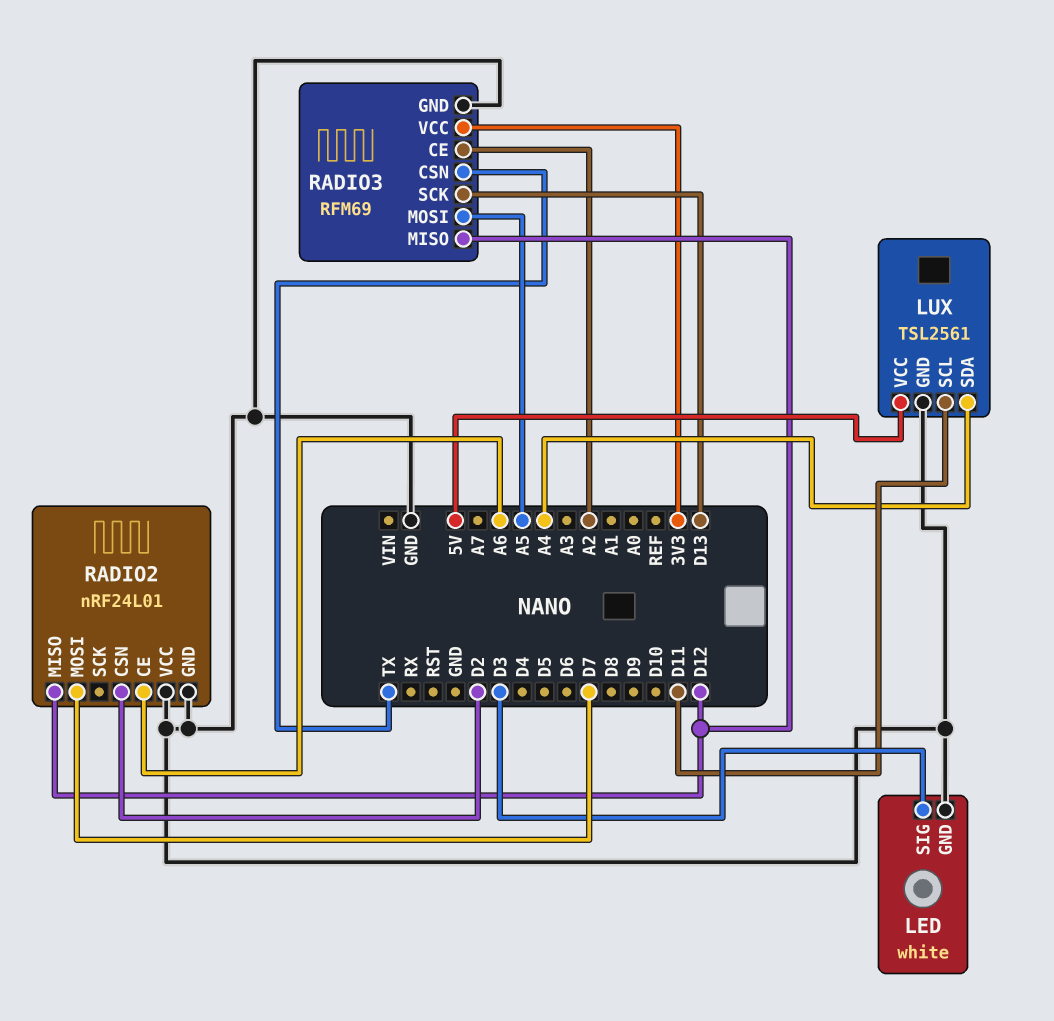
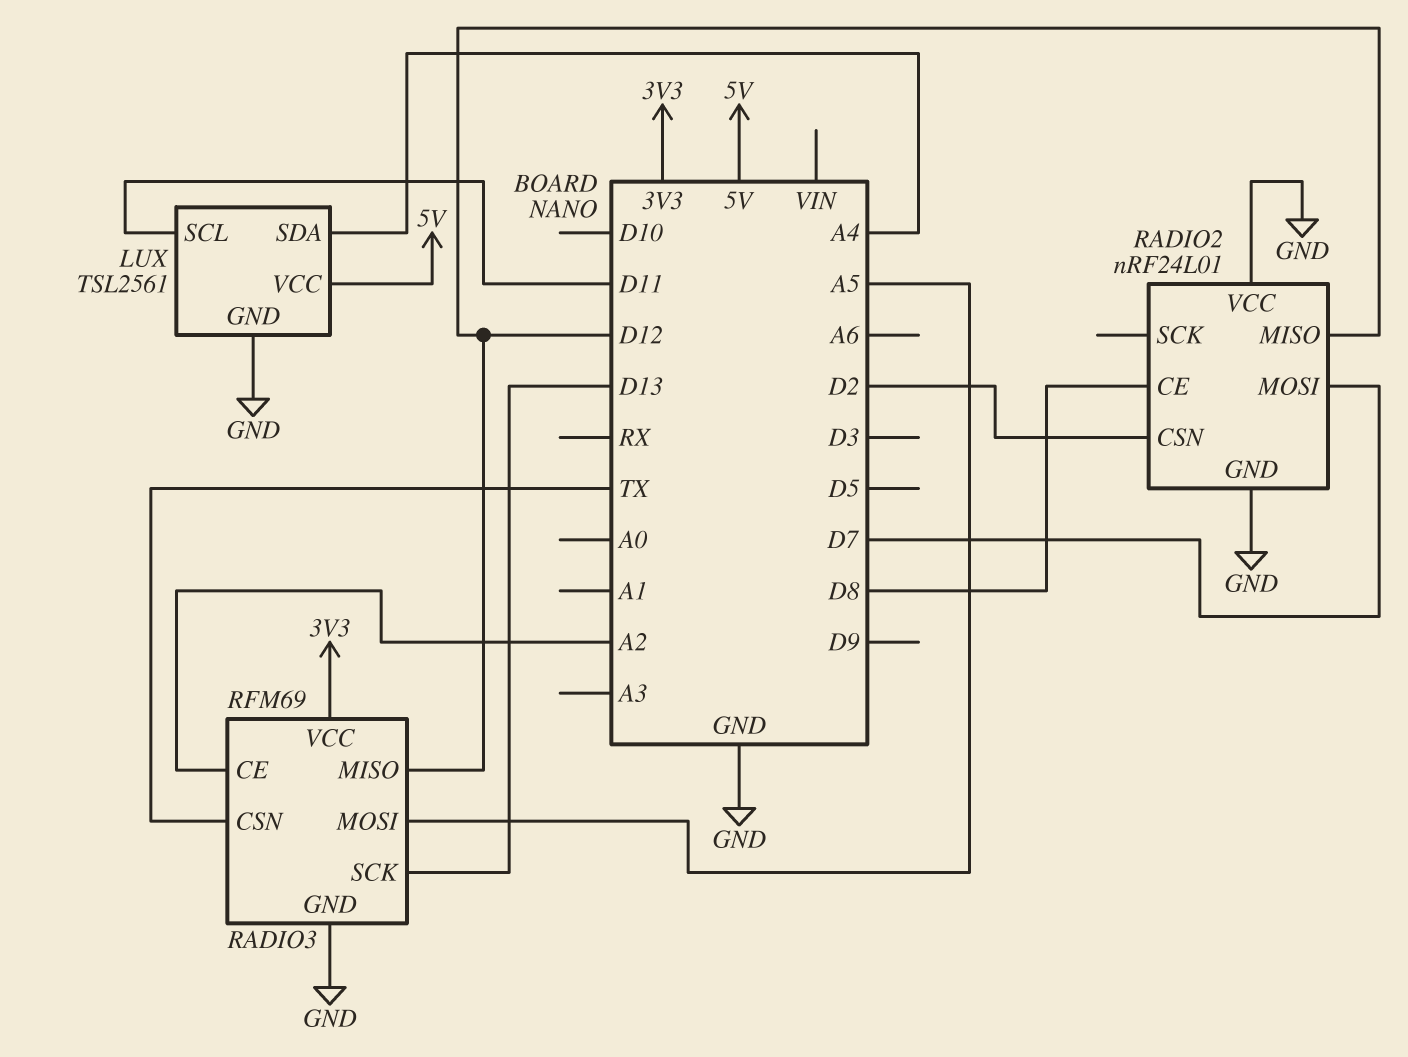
LED: white -> none
LED pin GND: GND -> none
LED pin SIG: D3 -> none
RADIO2 pin CE: A6 -> D8

